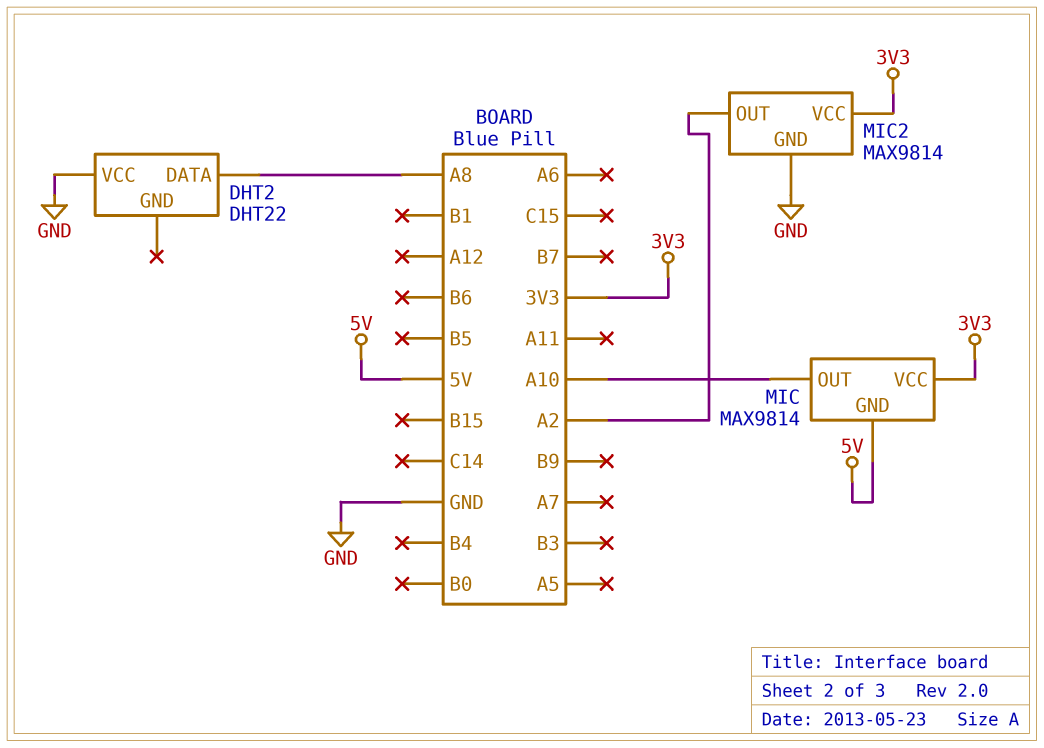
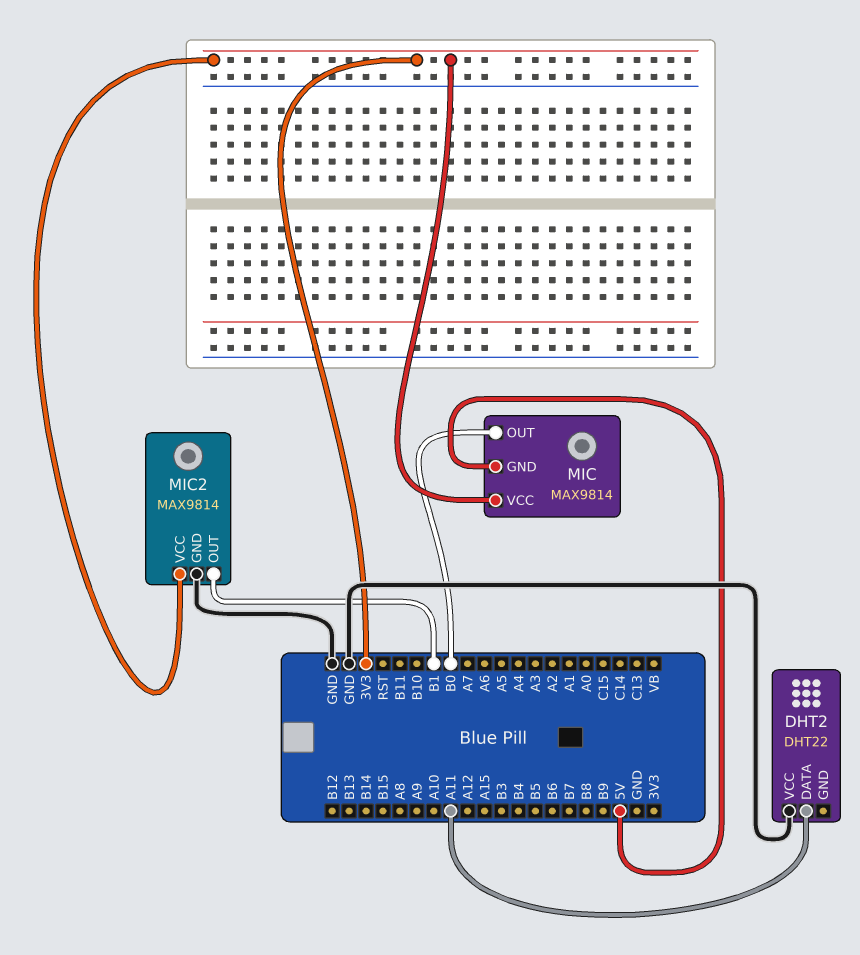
DHT2 pin DATA: A8 -> A11
MIC pin OUT: A10 -> B0
MIC2 pin OUT: A2 -> B1

